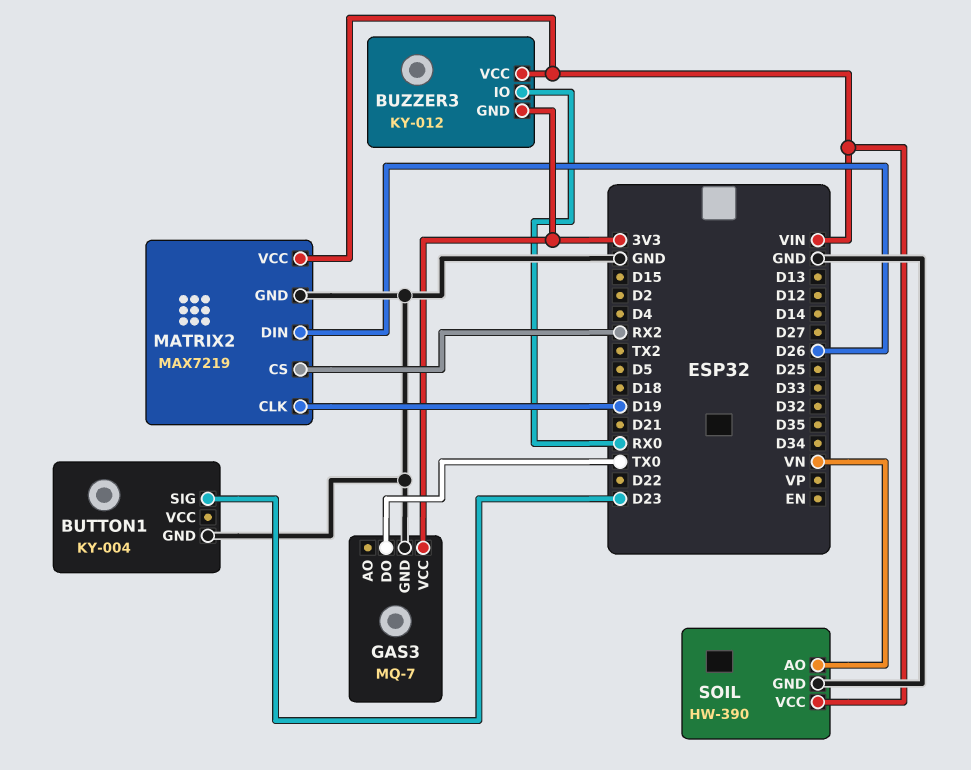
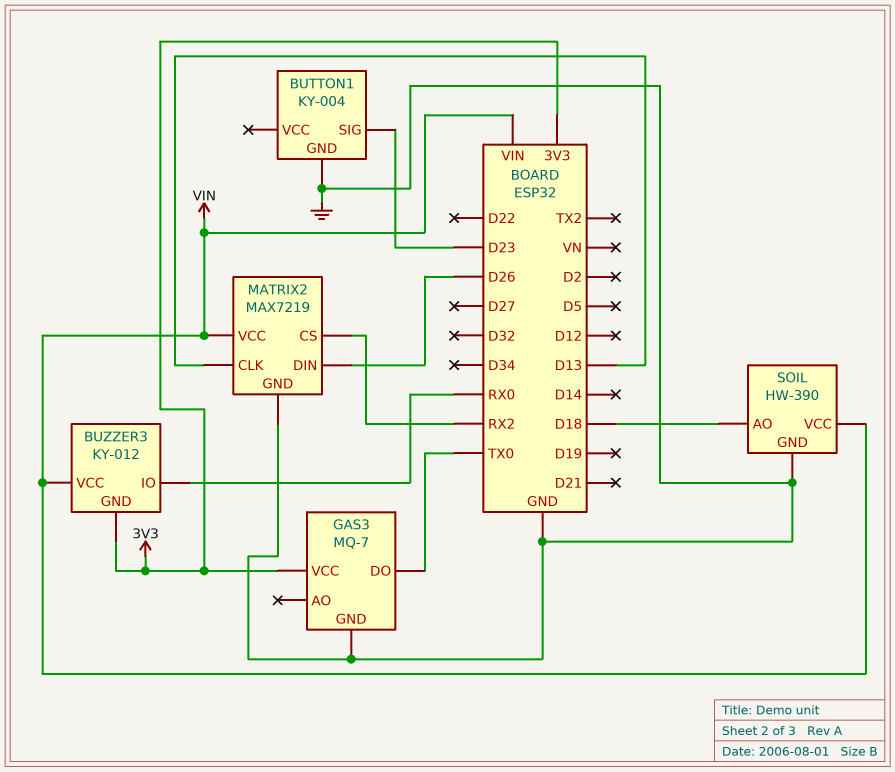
MATRIX2 pin CLK: D19 -> D13
SOIL pin AO: VN -> D18

